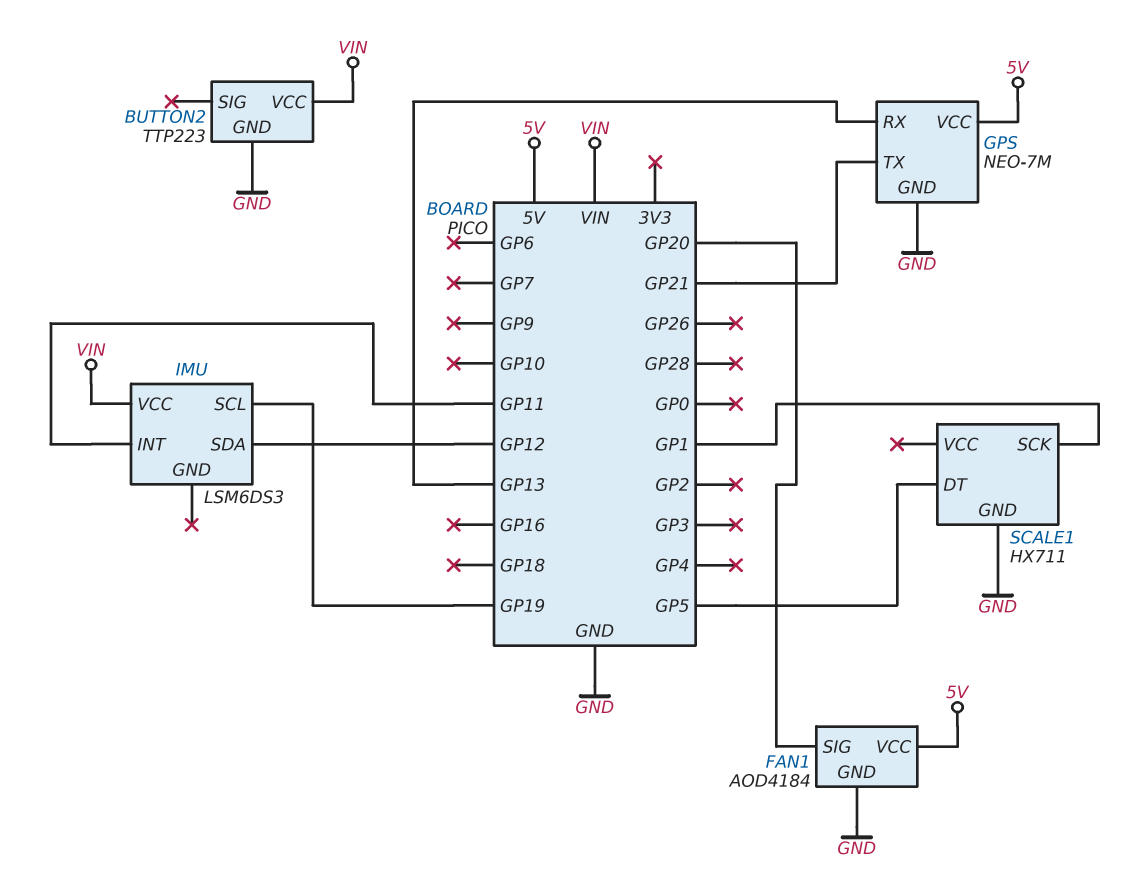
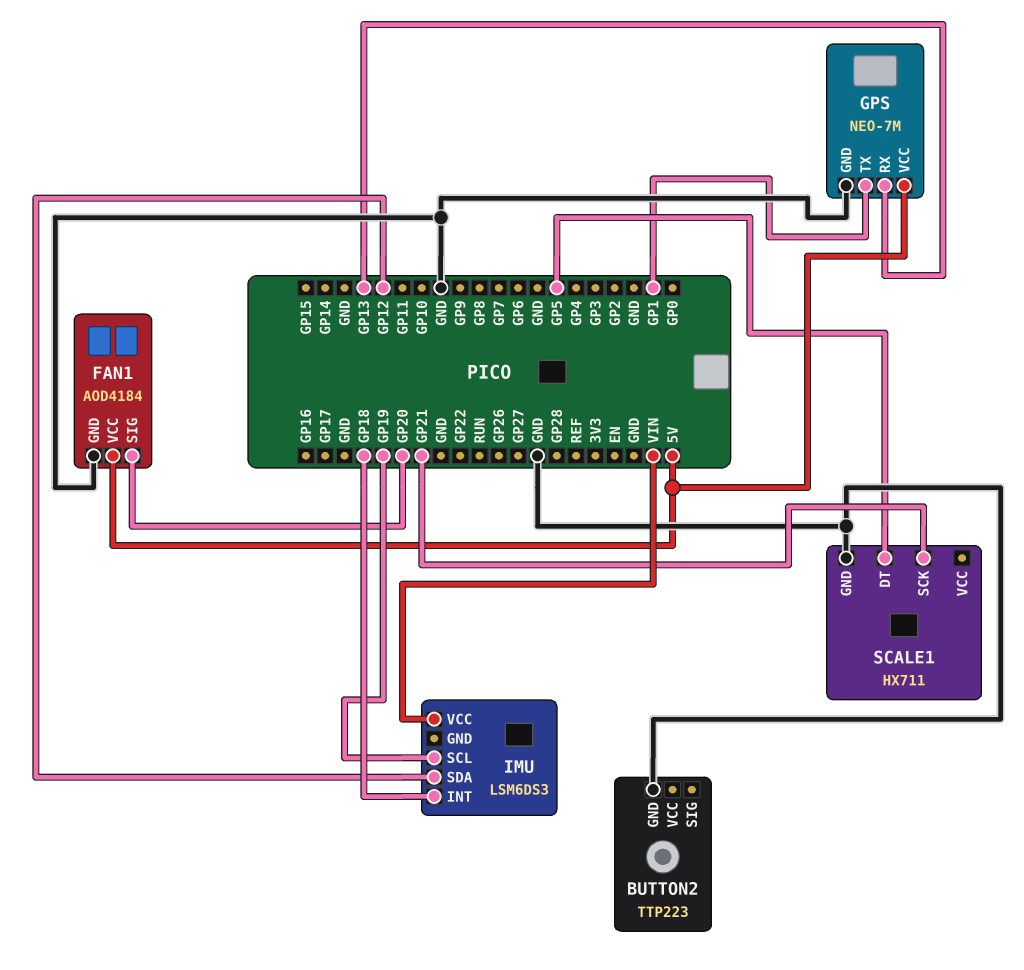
BUTTON2 pin VCC: VIN -> none
GPS pin TX: GP21 -> GP1
IMU pin INT: GP11 -> GP18
SCALE1 pin SCK: GP1 -> GP21

